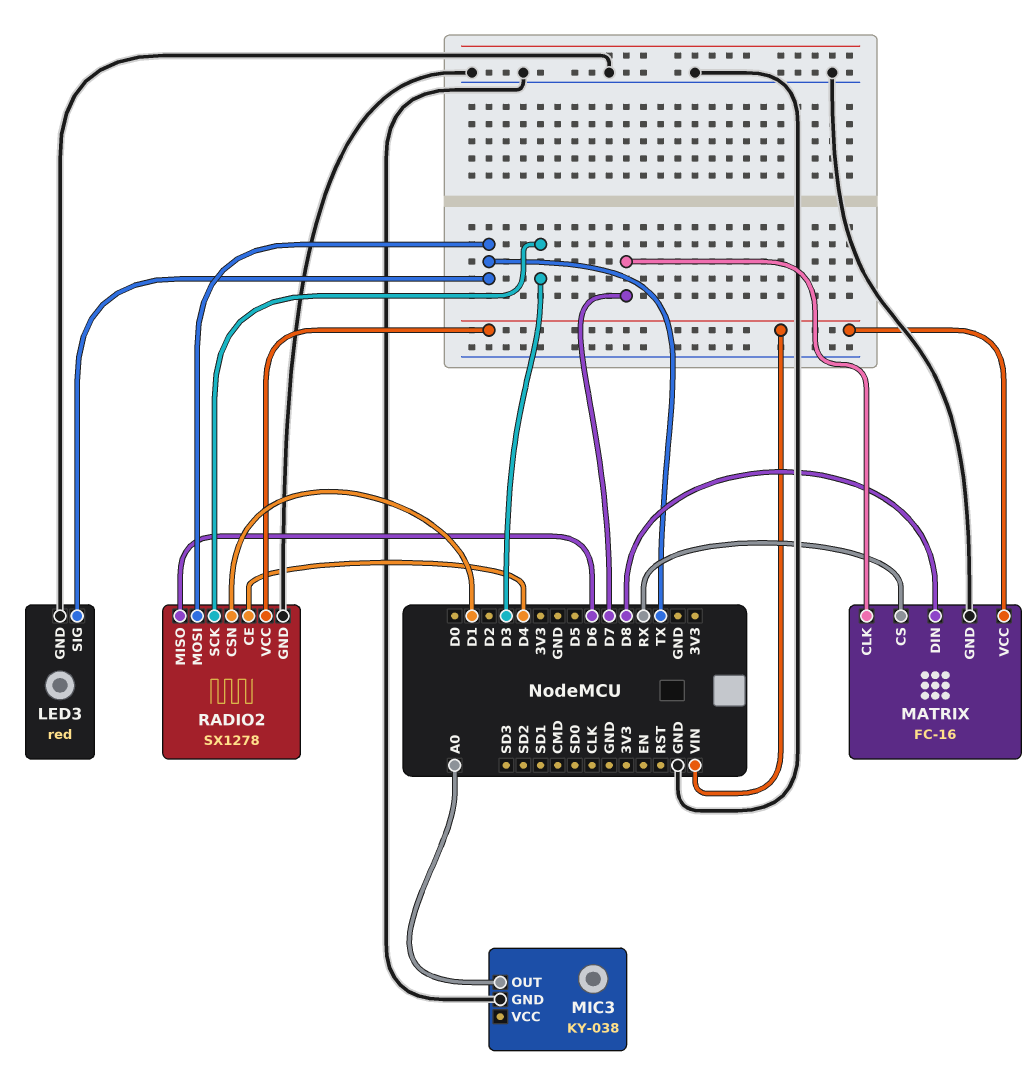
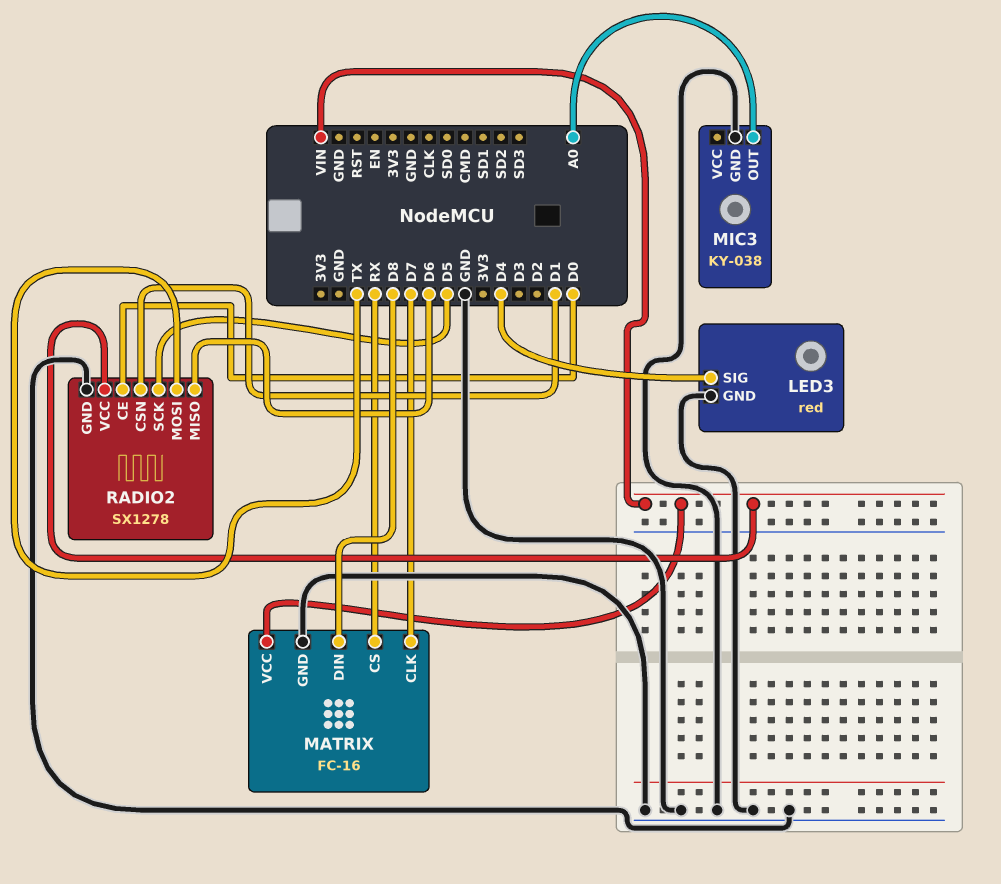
LED3 pin SIG: TX -> D4
RADIO2 pin CE: D4 -> D0
RADIO2 pin SCK: D3 -> D5

